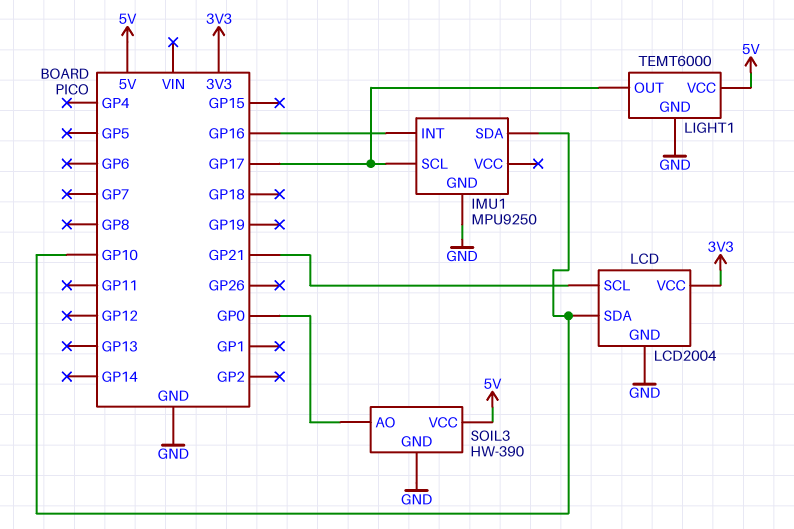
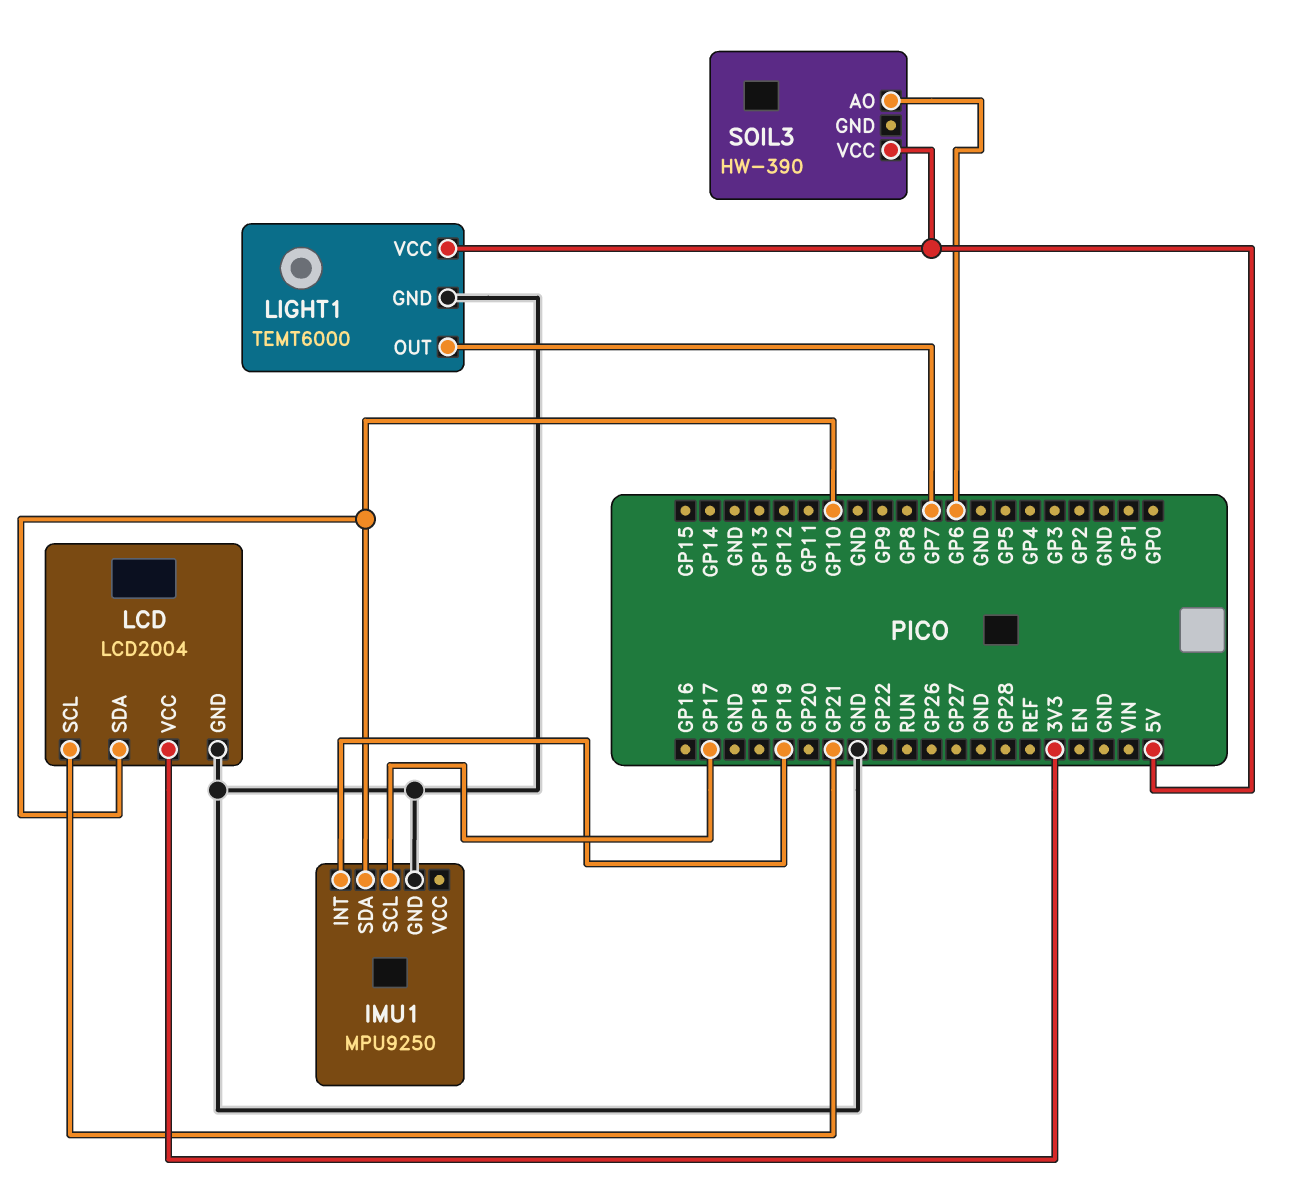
IMU1 pin INT: GP16 -> GP19
LIGHT1 pin OUT: GP17 -> GP7
SOIL3 pin AO: GP0 -> GP6
SOIL3 pin GND: GND -> none

